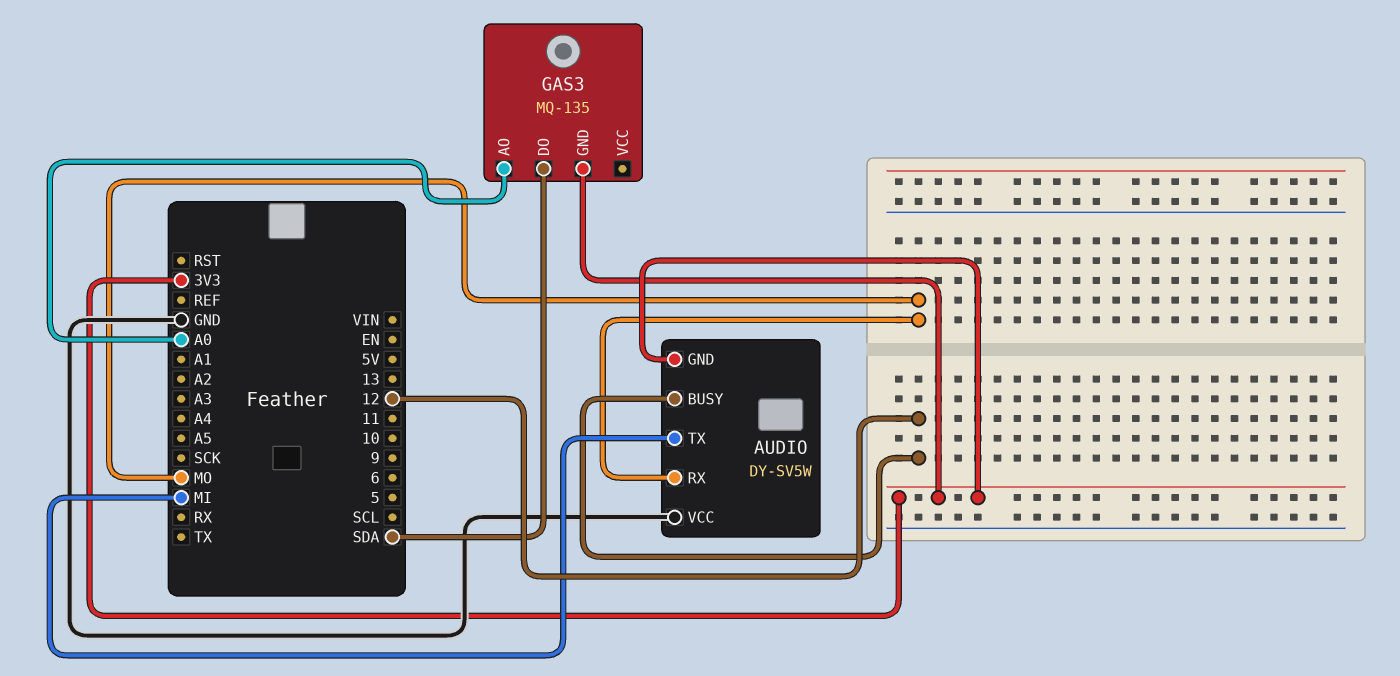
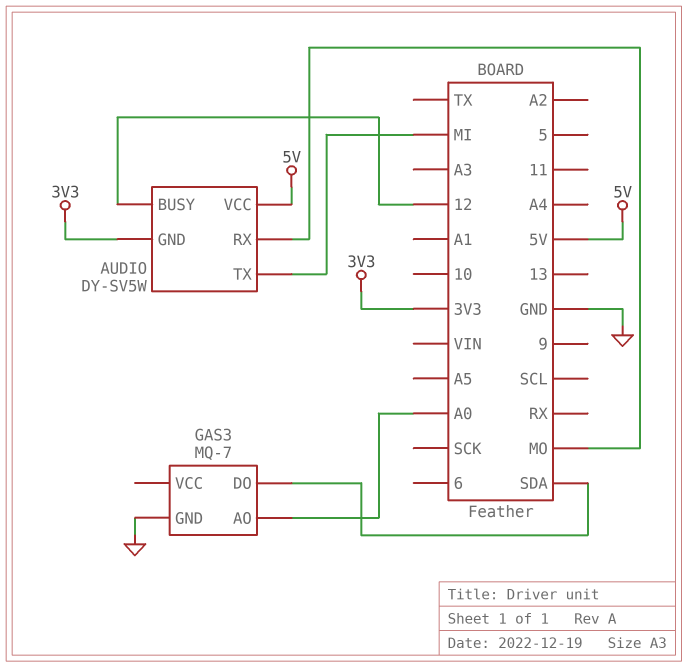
AUDIO pin VCC: GND -> 5V
GAS3: MQ-135 -> MQ-7
GAS3 pin GND: 3V3 -> GND

